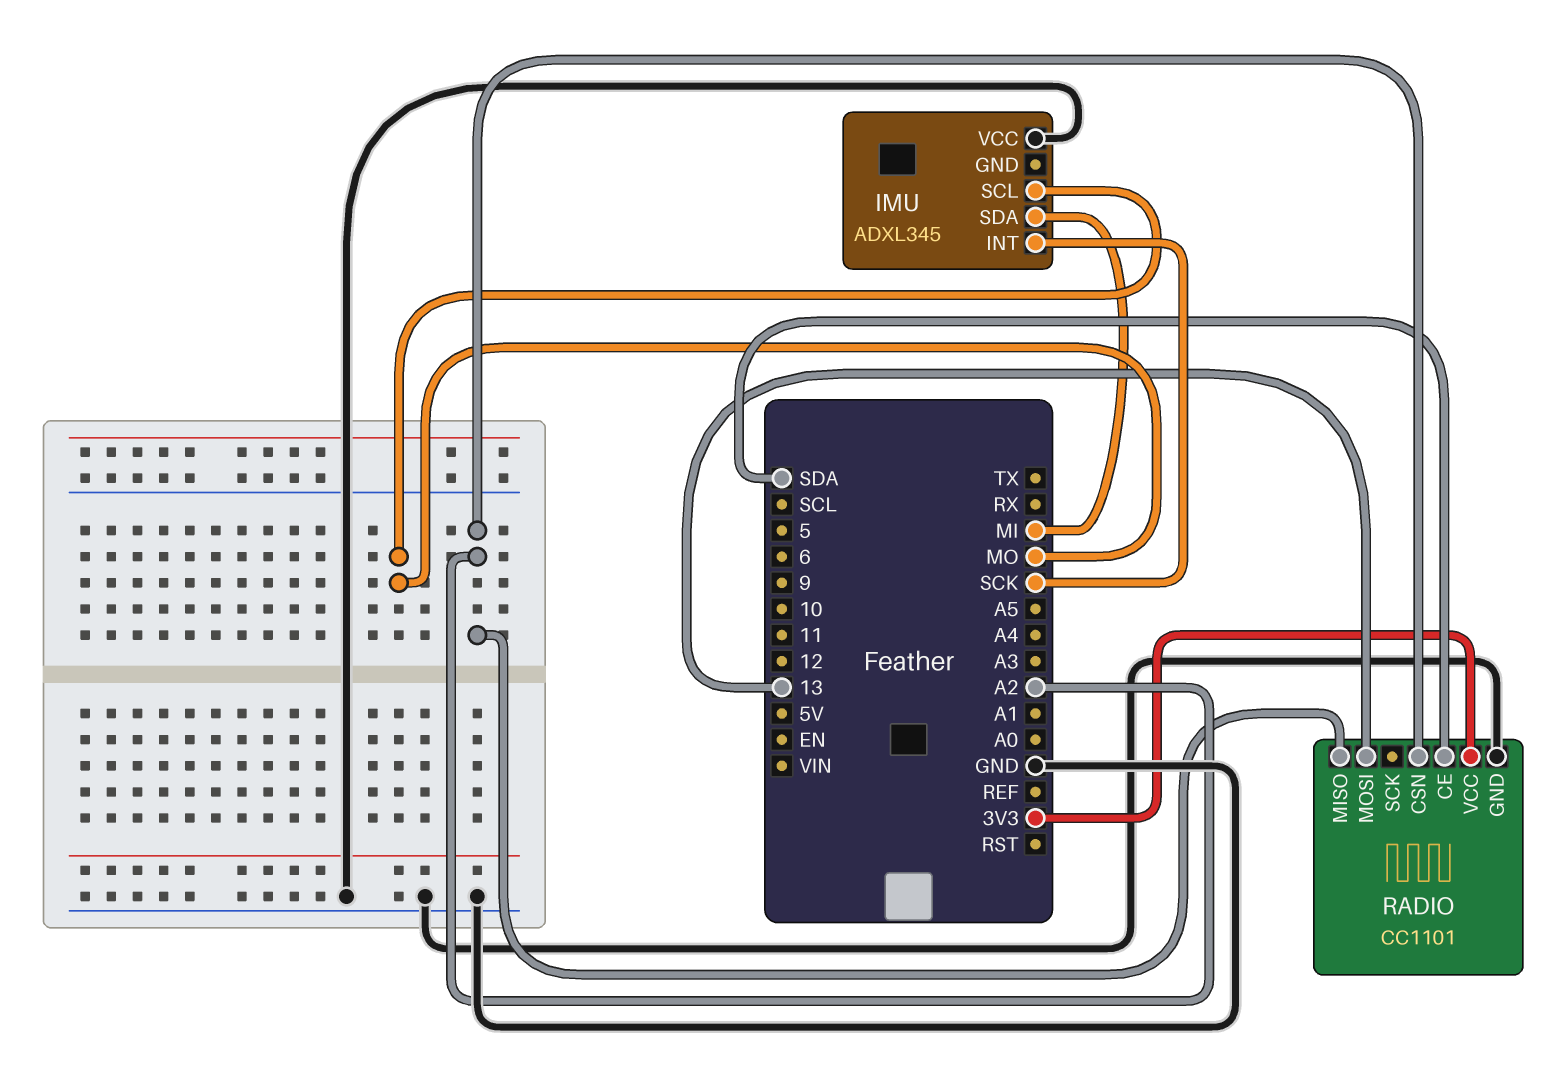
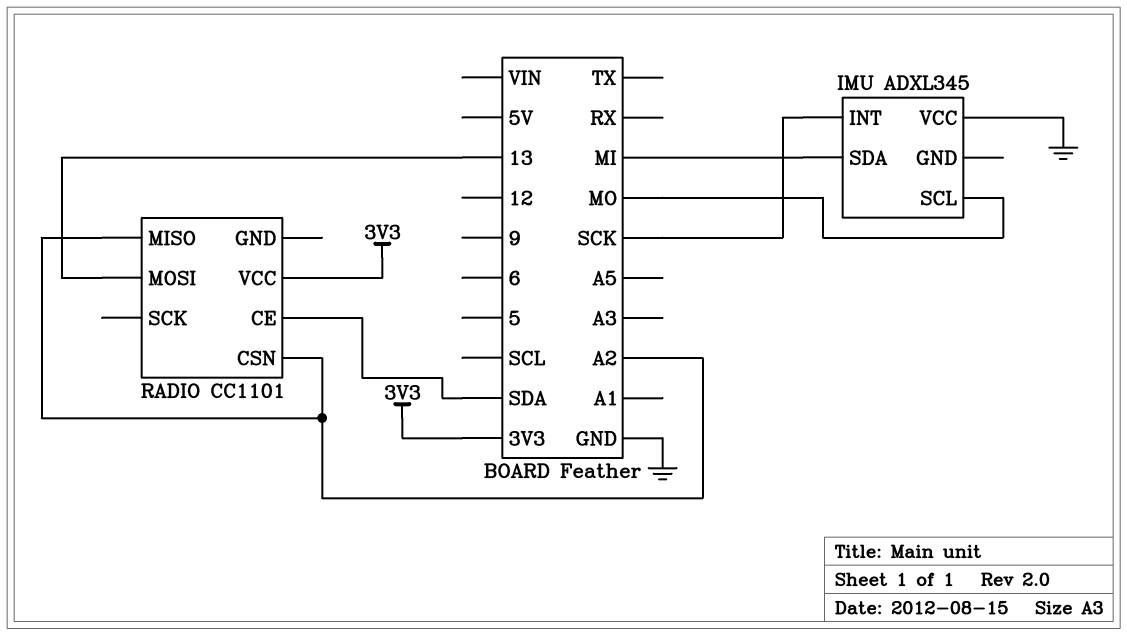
RADIO pin GND: GND -> none

